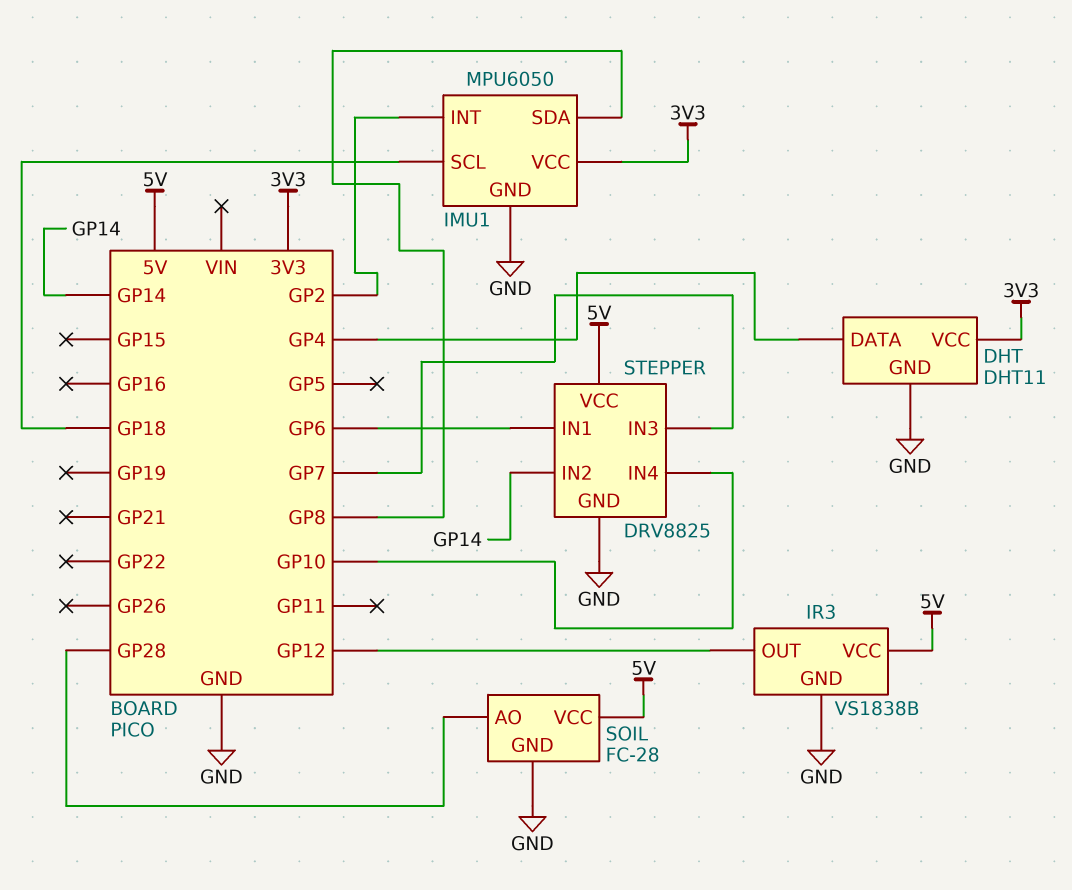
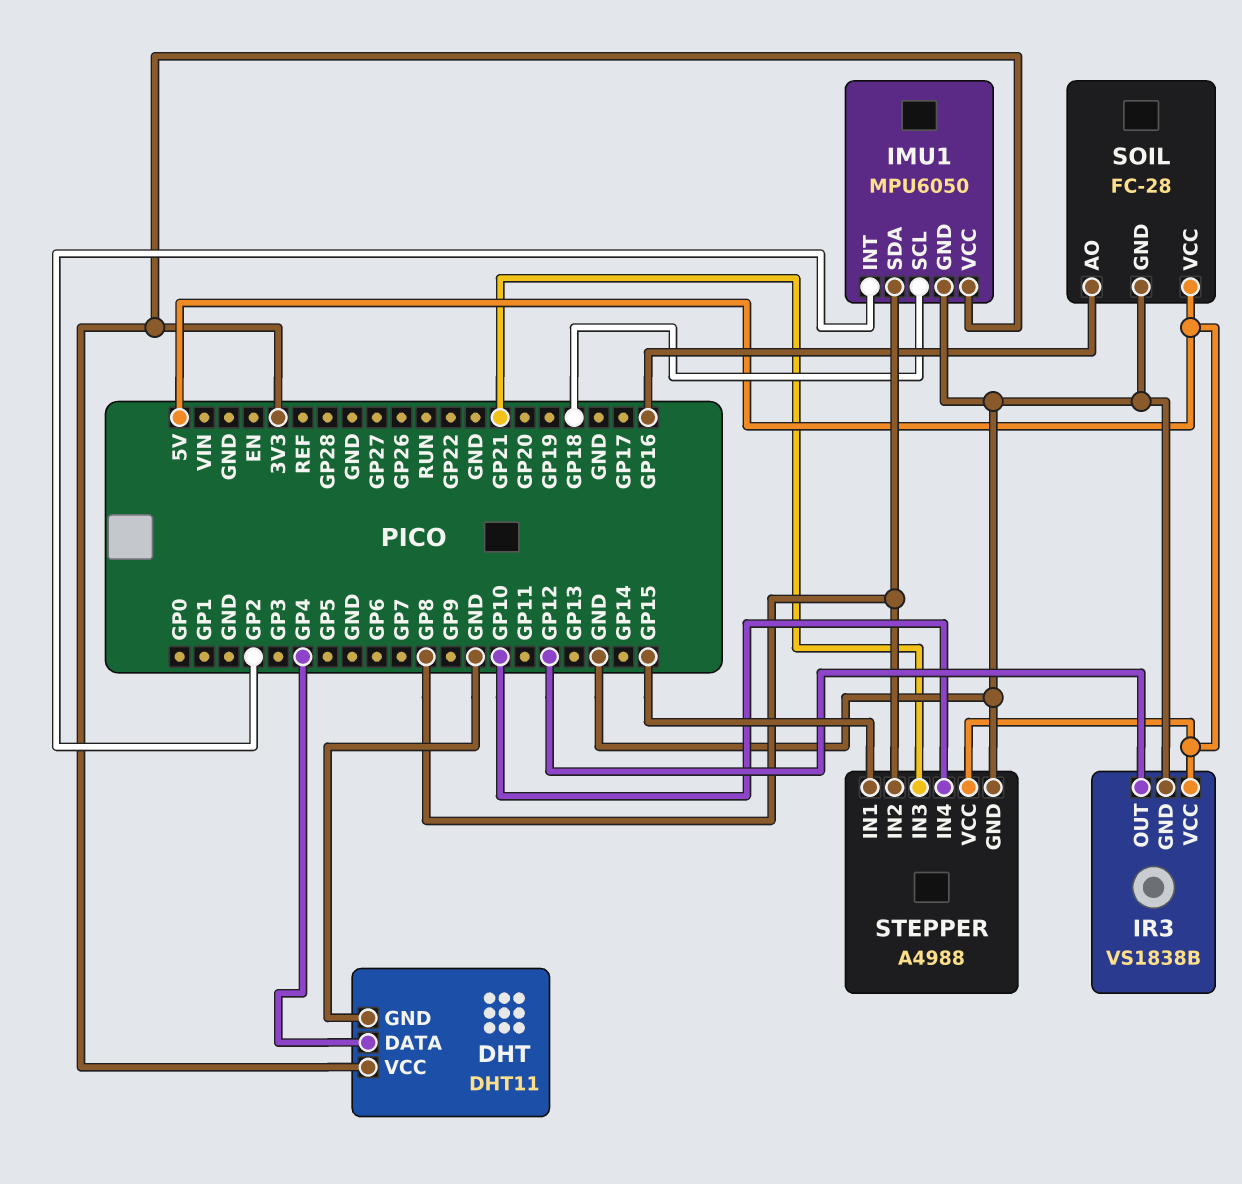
SOIL pin AO: GP28 -> GP16
STEPPER: DRV8825 -> A4988
STEPPER pin IN1: GP6 -> GP15
STEPPER pin IN2: GP14 -> GP8
STEPPER pin IN3: GP7 -> GP21

